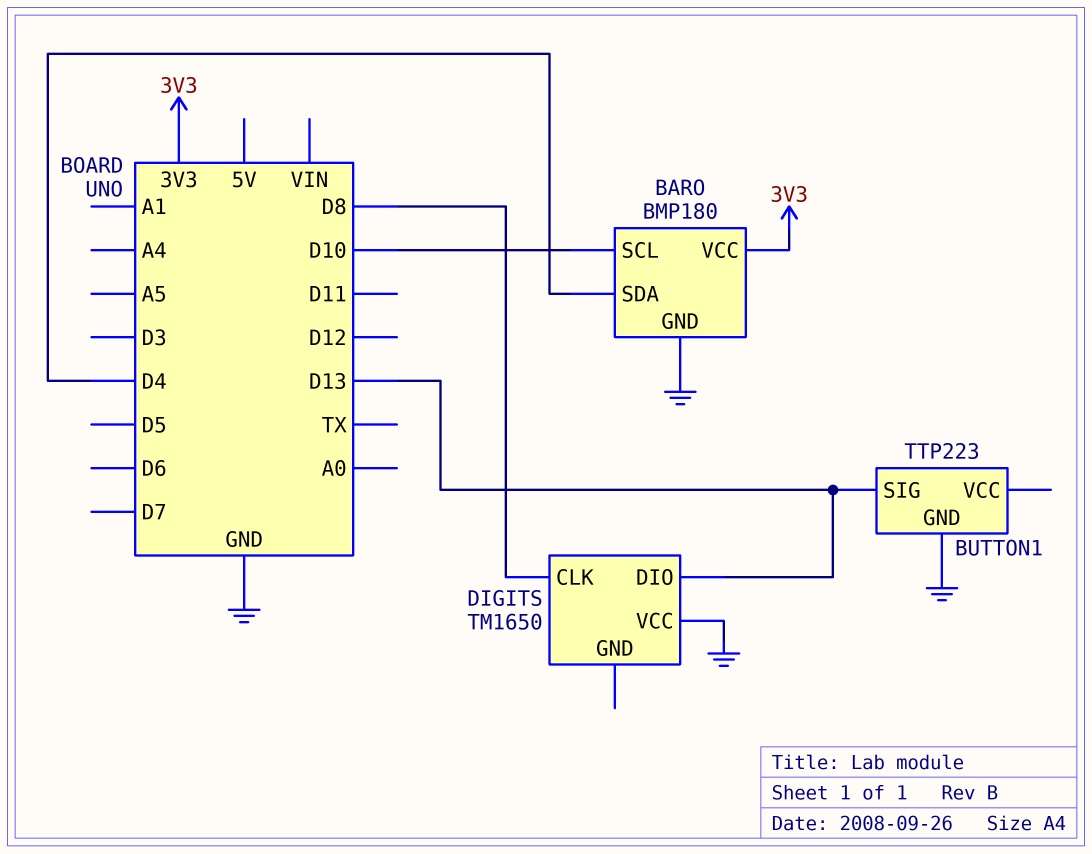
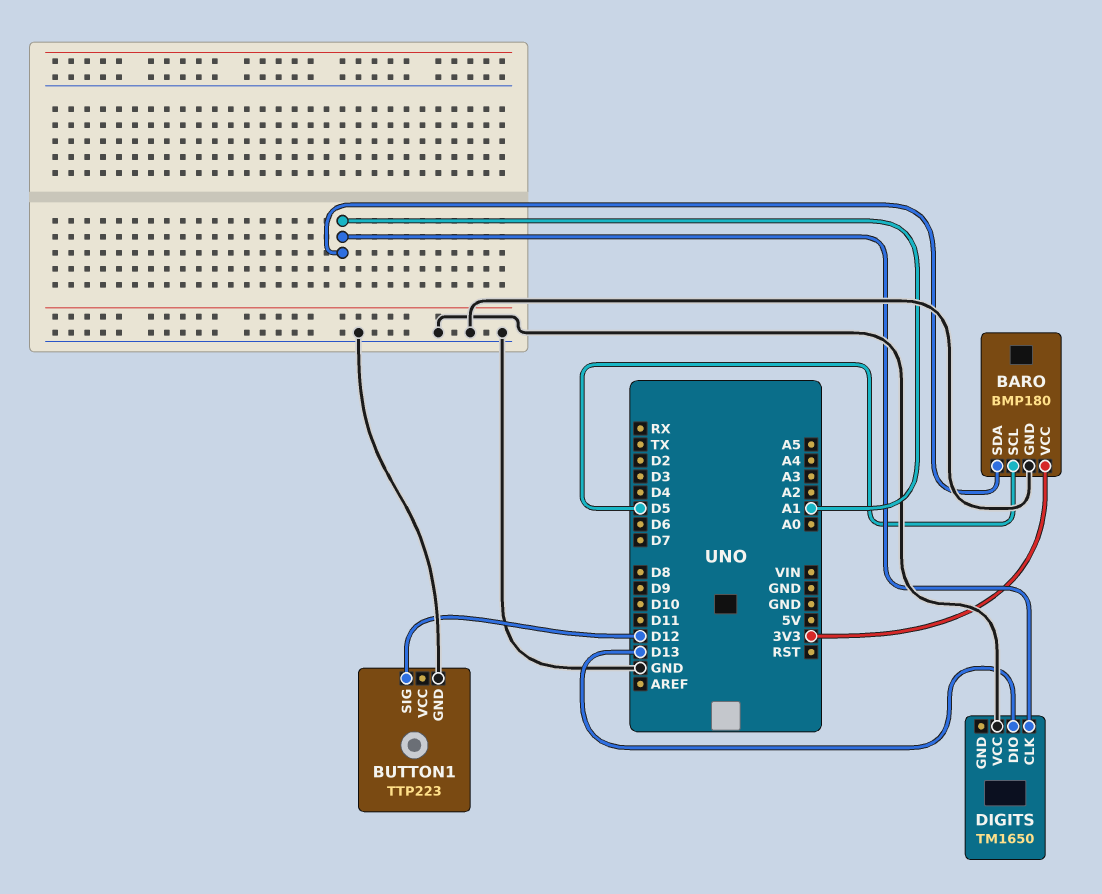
BARO pin SCL: D10 -> D5
BARO pin SDA: D4 -> A1
BUTTON1 pin SIG: D13 -> D12
DIGITS pin CLK: D8 -> A1

